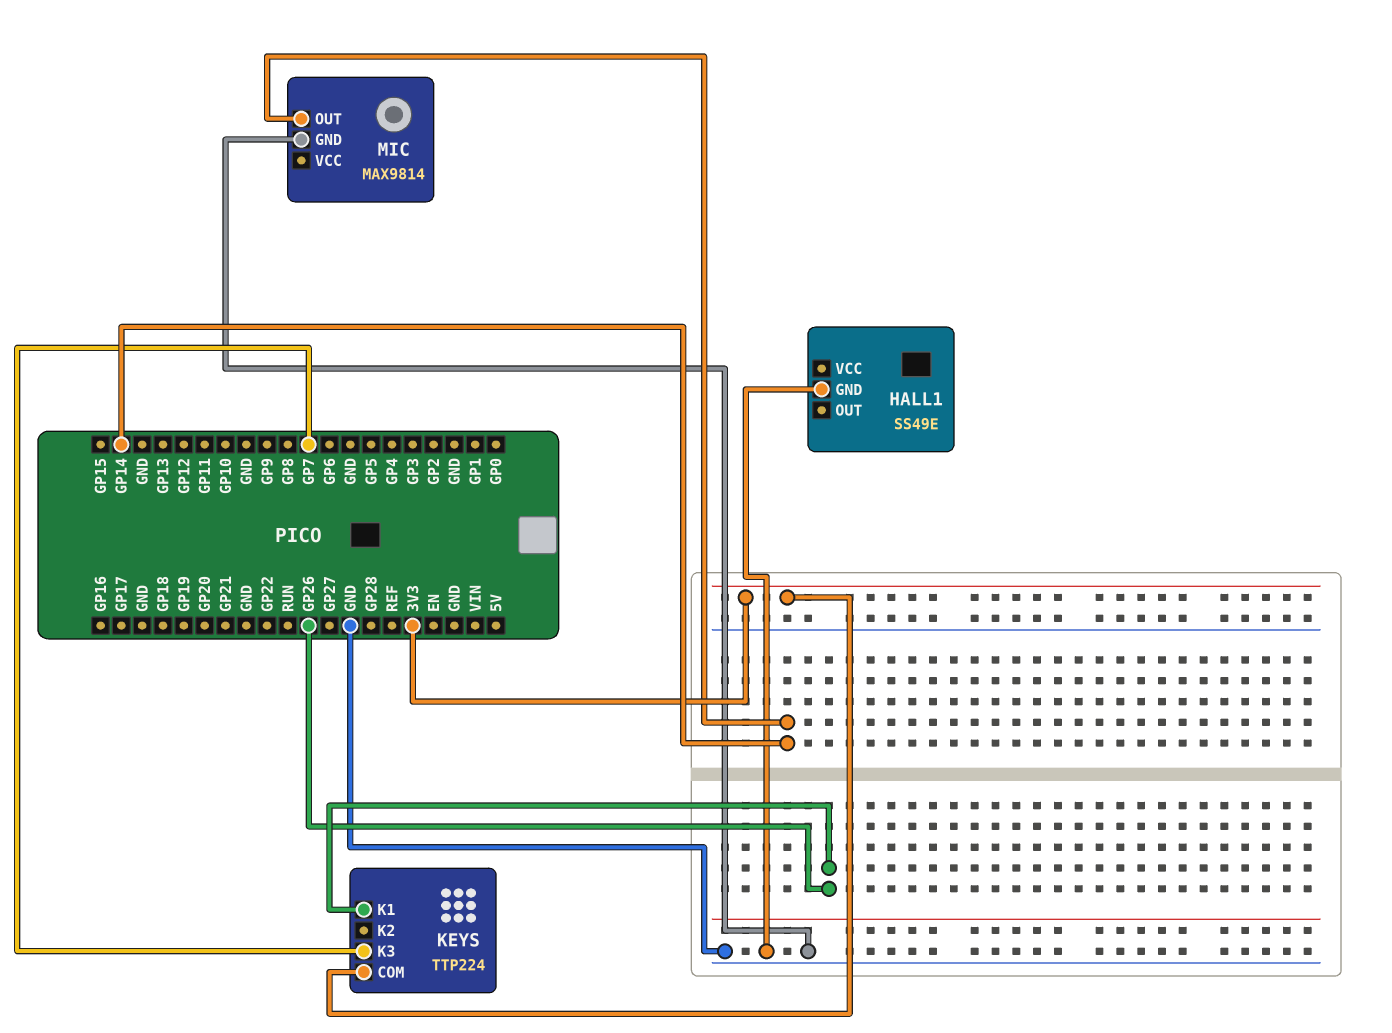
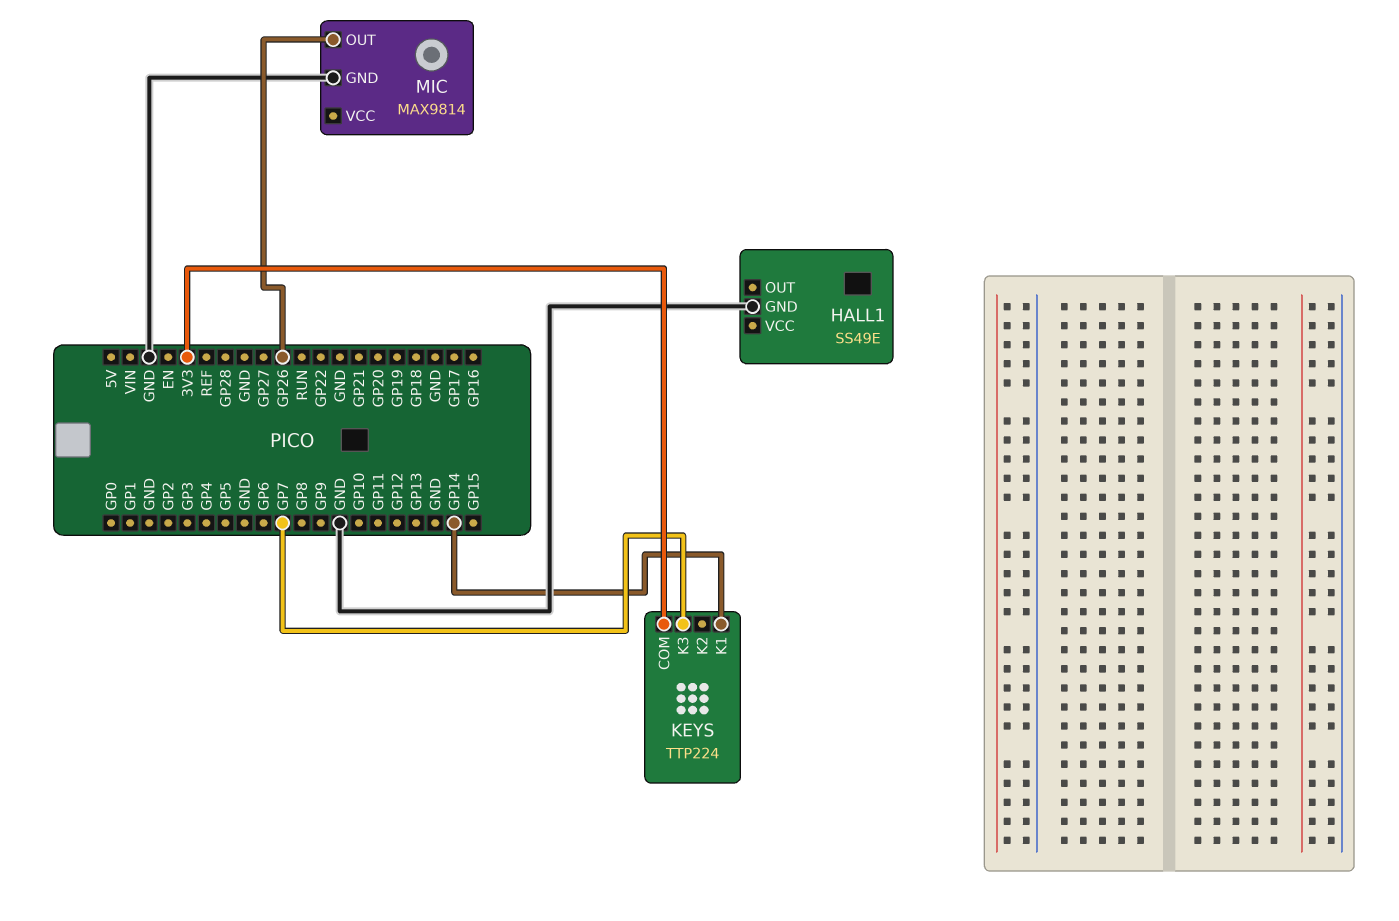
KEYS pin K1: GP26 -> GP14
MIC pin OUT: GP14 -> GP26

